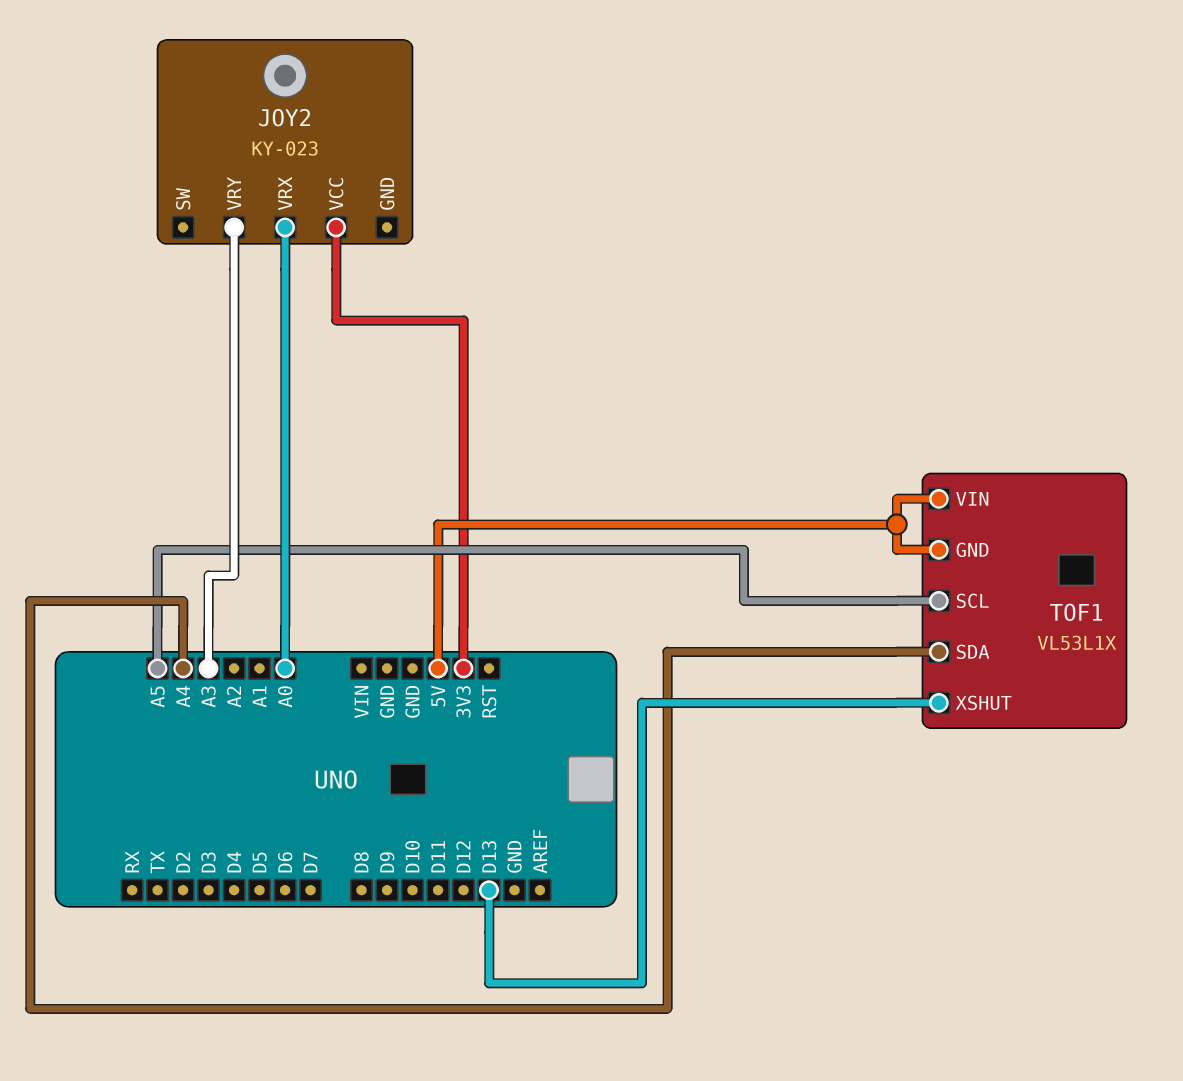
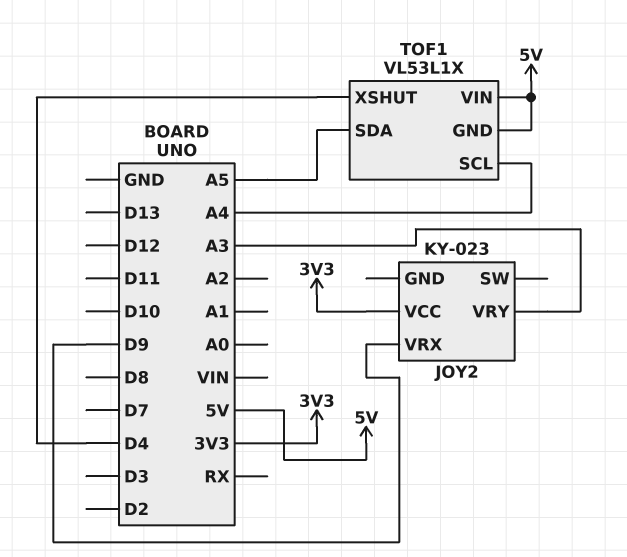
JOY2 pin VRX: A0 -> D9
TOF1 pin SCL: A5 -> A4
TOF1 pin SDA: A4 -> A5
TOF1 pin XSHUT: D13 -> D4

